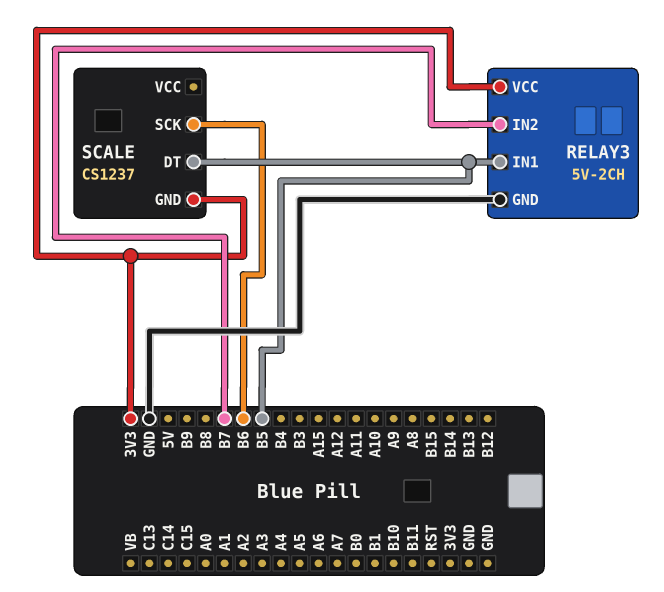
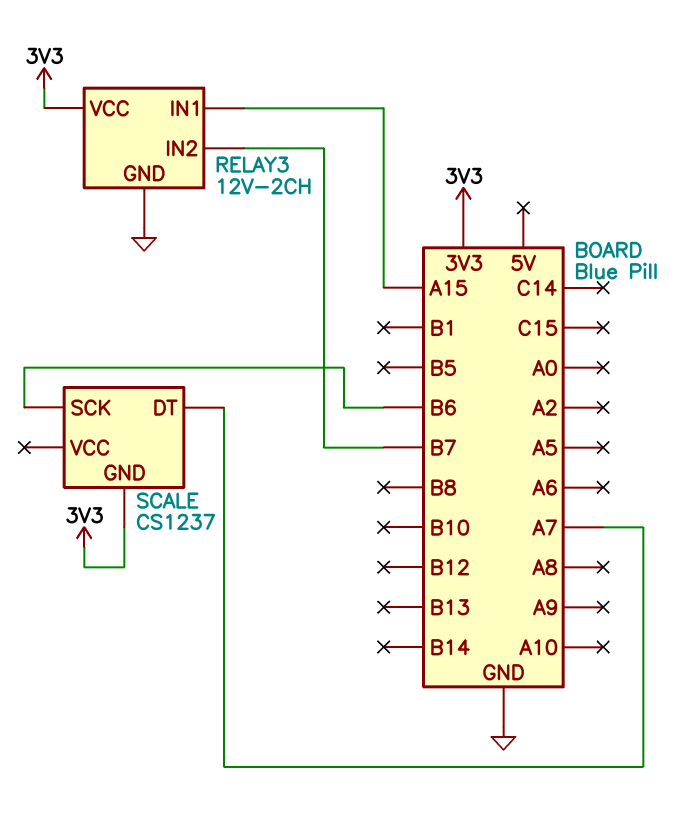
RELAY3: 5V-2CH -> 12V-2CH
RELAY3 pin IN1: B5 -> A15
SCALE pin DT: B5 -> A7

